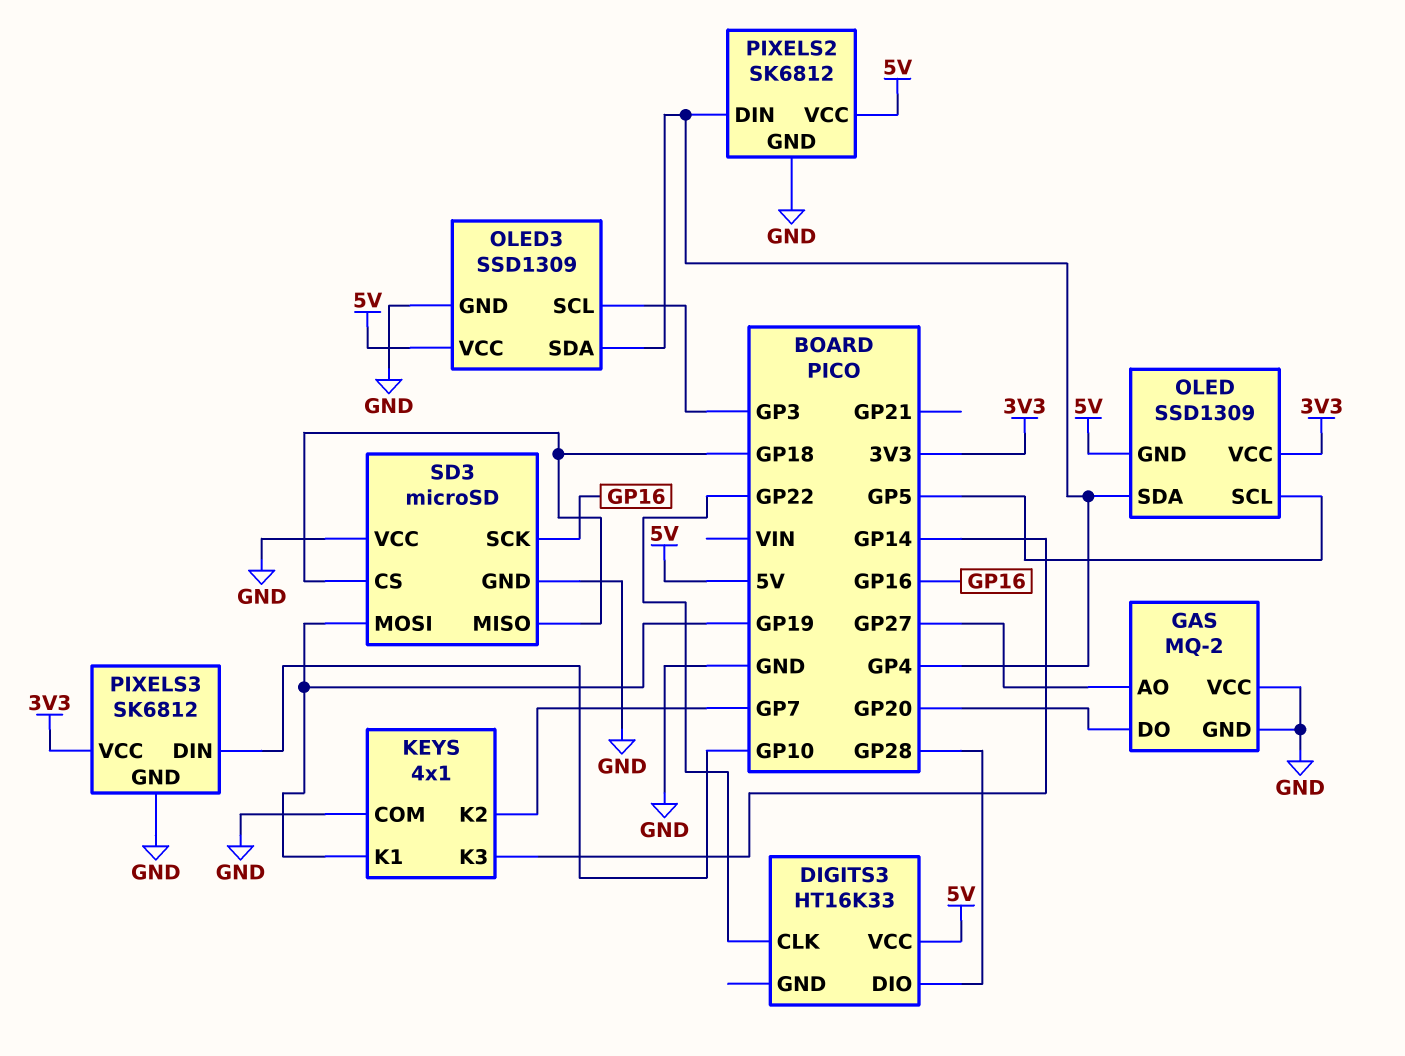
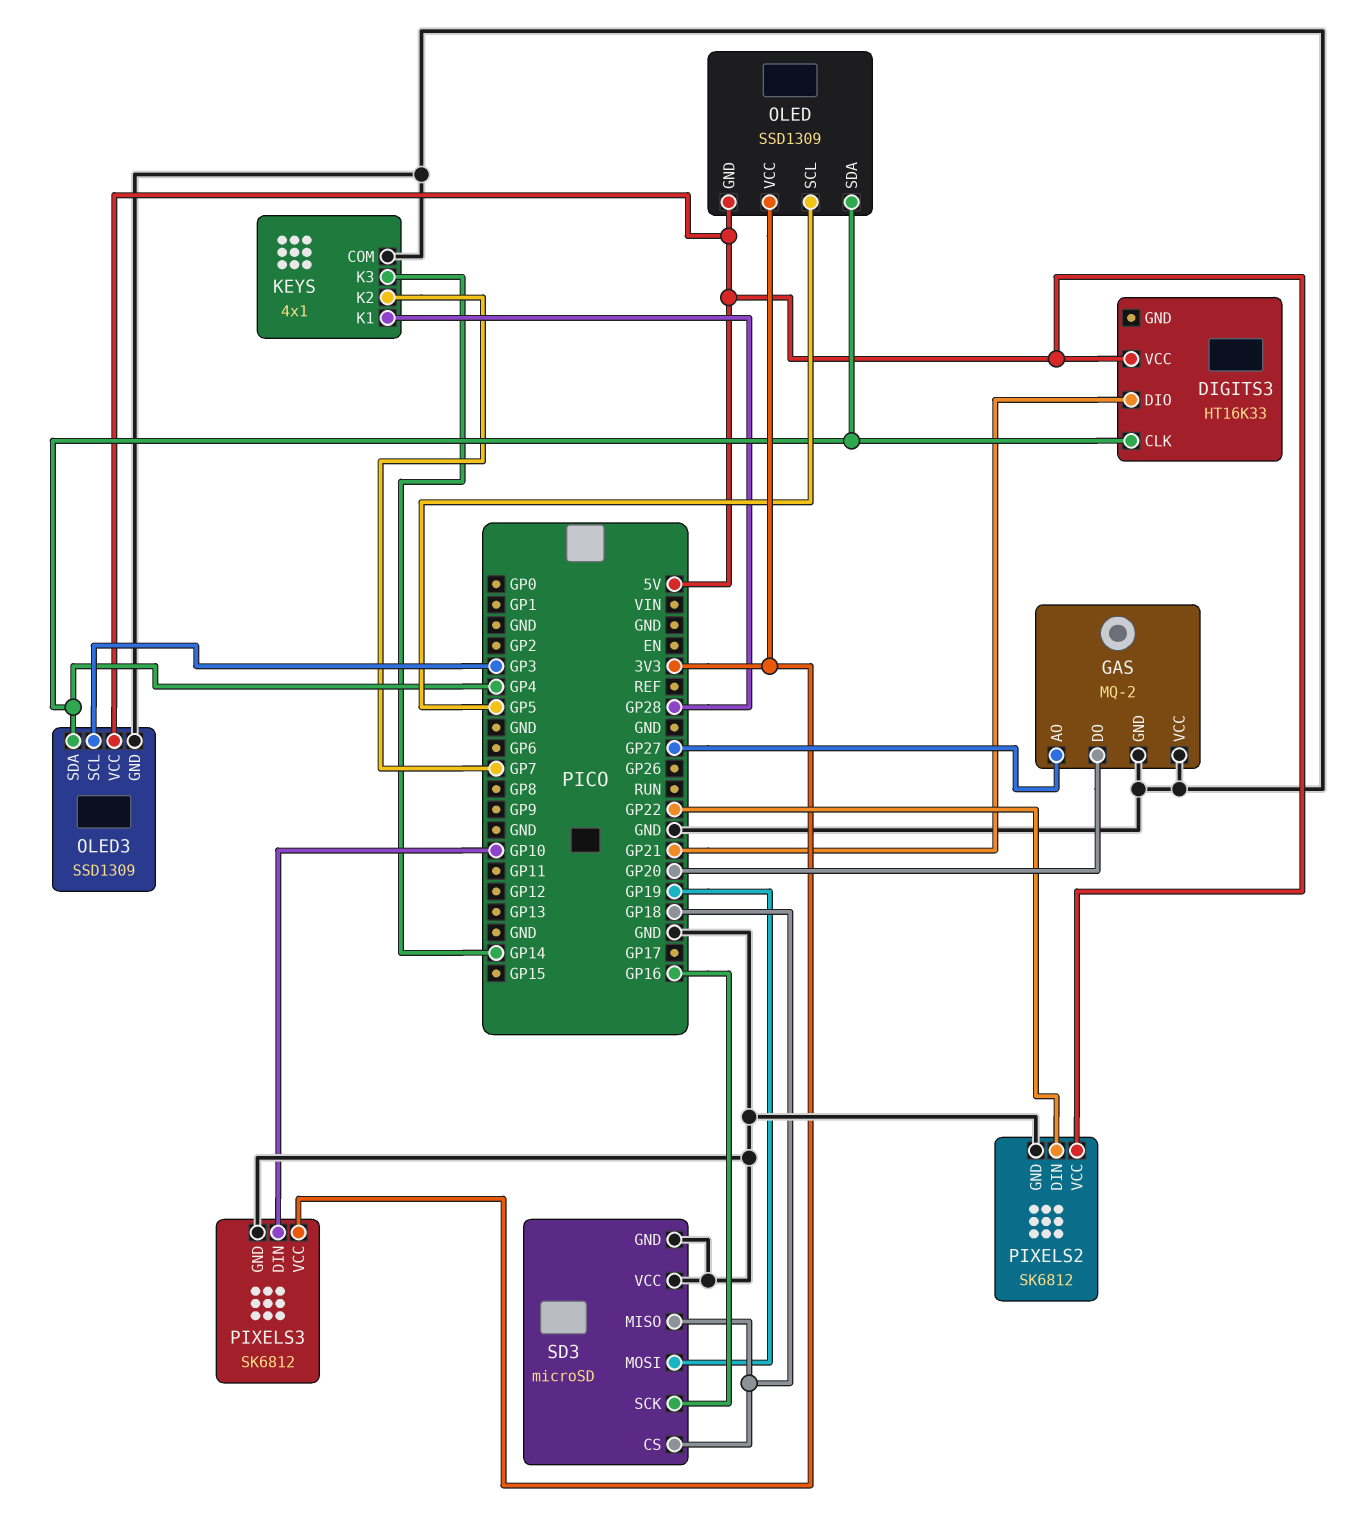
DIGITS3 pin CLK: GP22 -> GP4
DIGITS3 pin DIO: GP28 -> GP21
KEYS pin K1: GP19 -> GP28
PIXELS2 pin DIN: GP4 -> GP22

